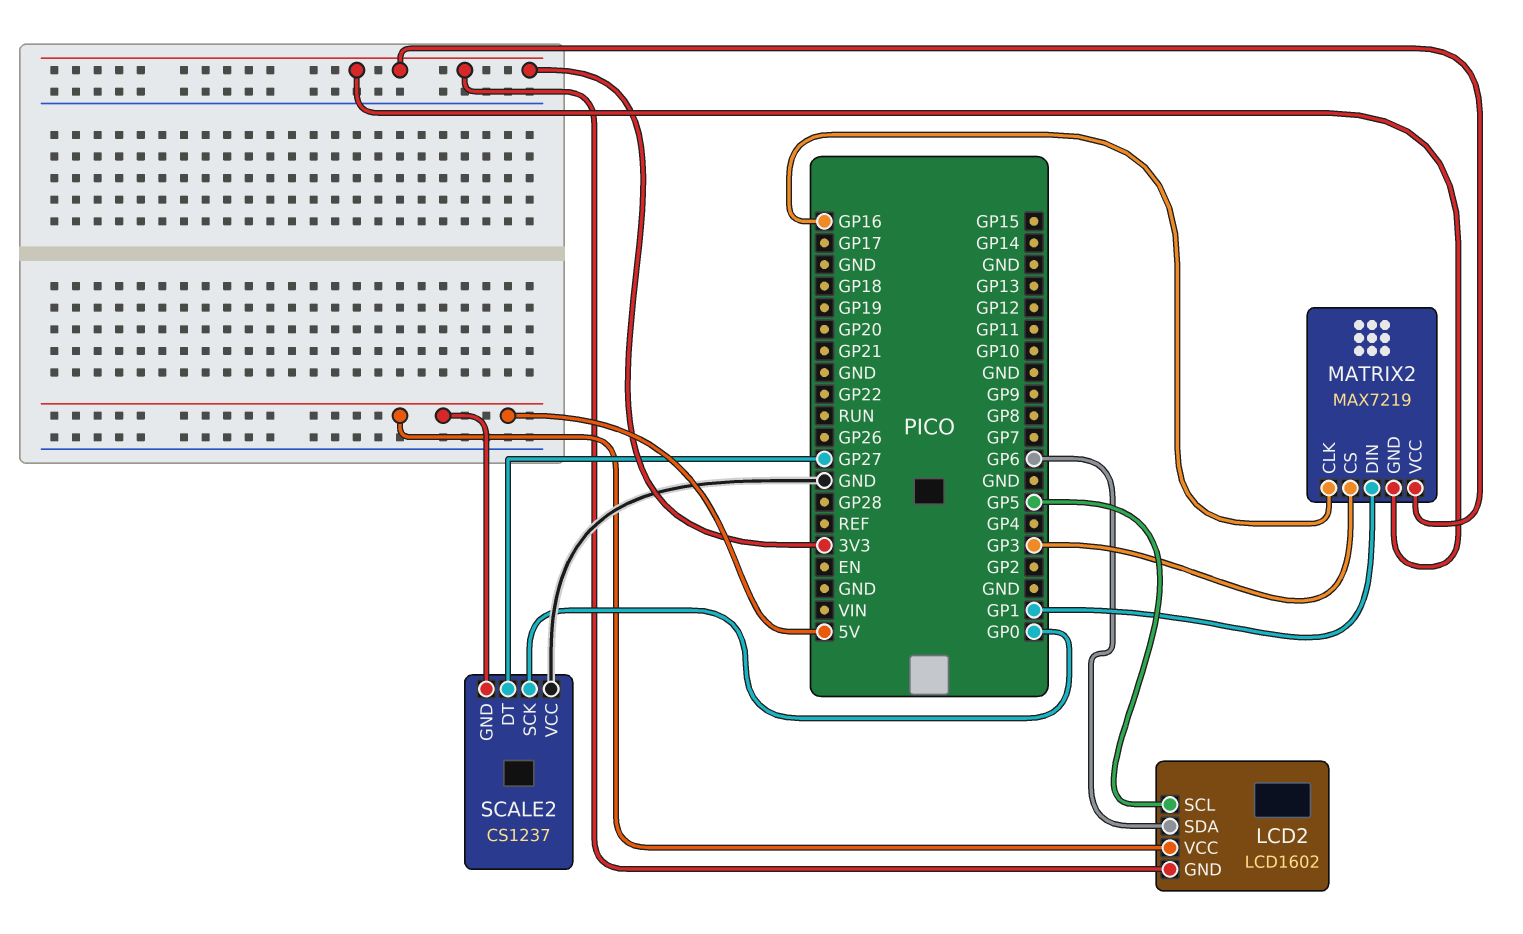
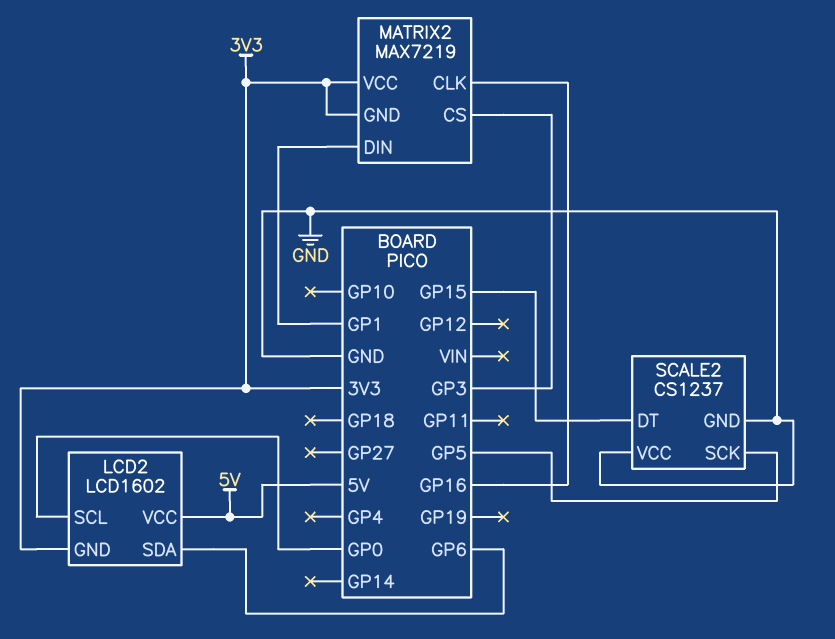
LCD2 pin SCL: GP5 -> GP0
SCALE2 pin DT: GP27 -> GP15
SCALE2 pin GND: 5V -> GND
SCALE2 pin SCK: GP0 -> GP5

